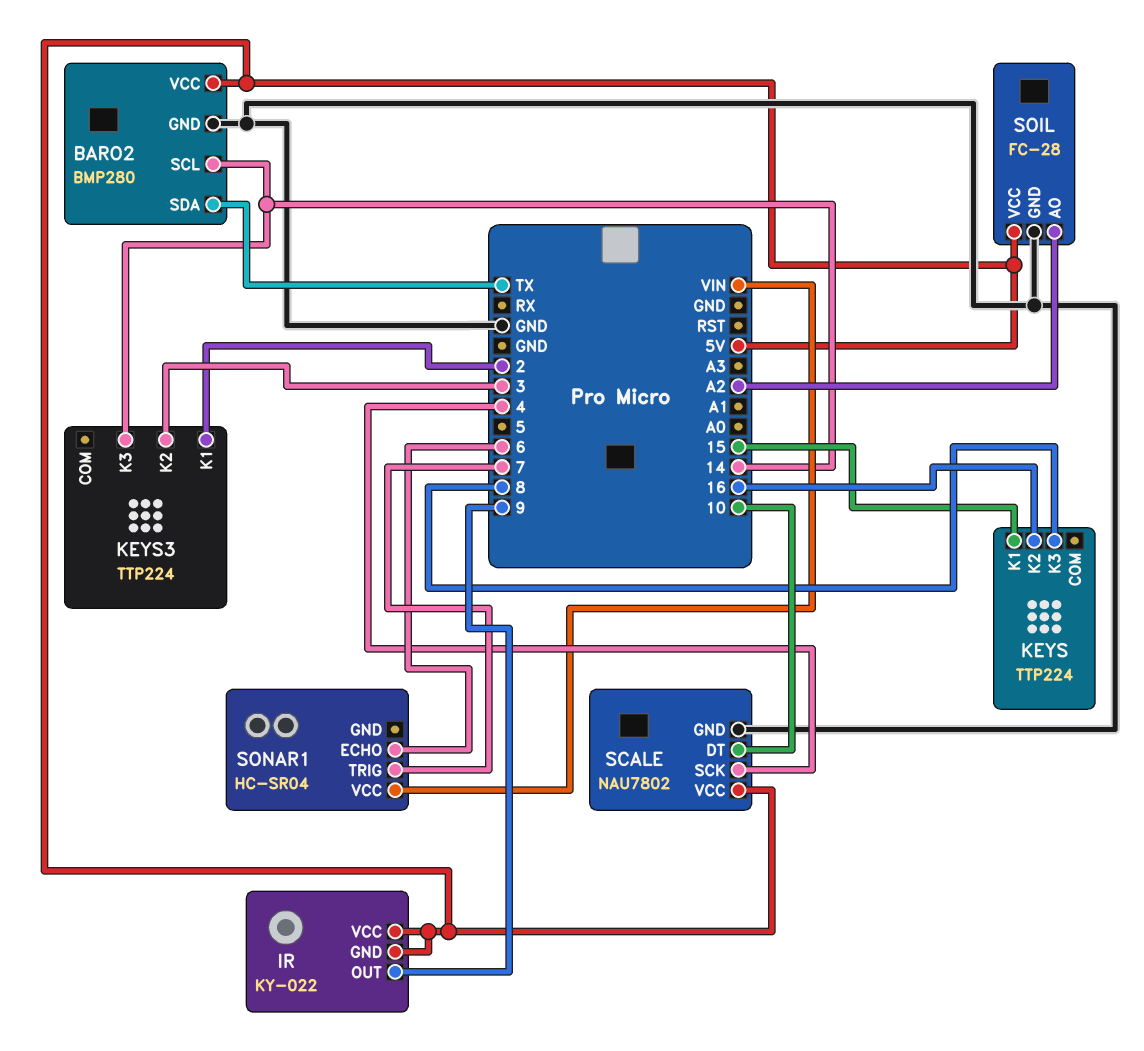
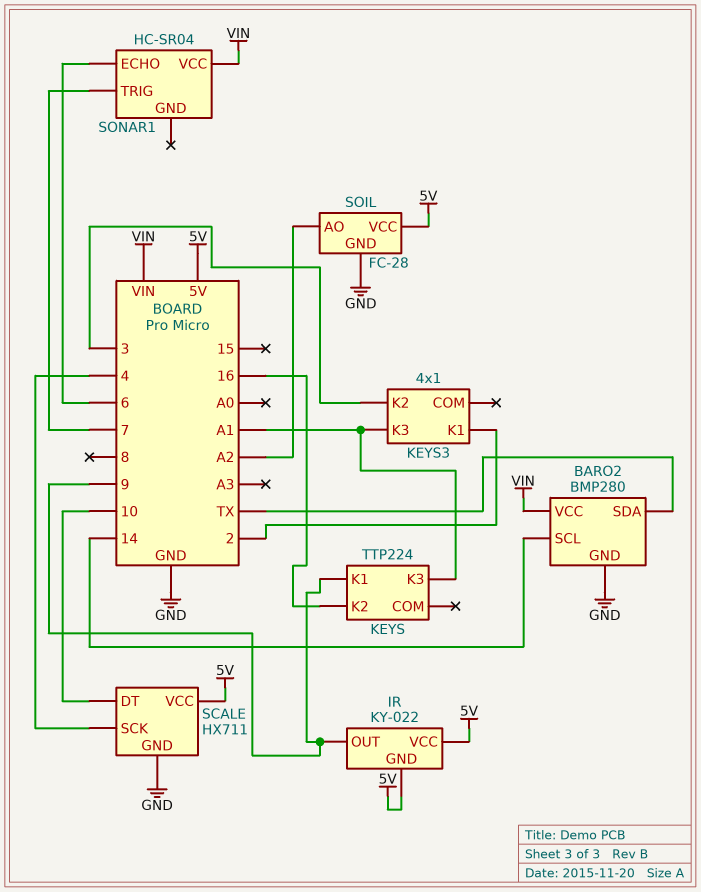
BARO2 pin VCC: 5V -> VIN
KEYS pin K1: 15 -> 9
KEYS pin K3: 8 -> A1
KEYS3: TTP224 -> 4x1
KEYS3 pin K3: 14 -> A1
SCALE: NAU7802 -> HX711

